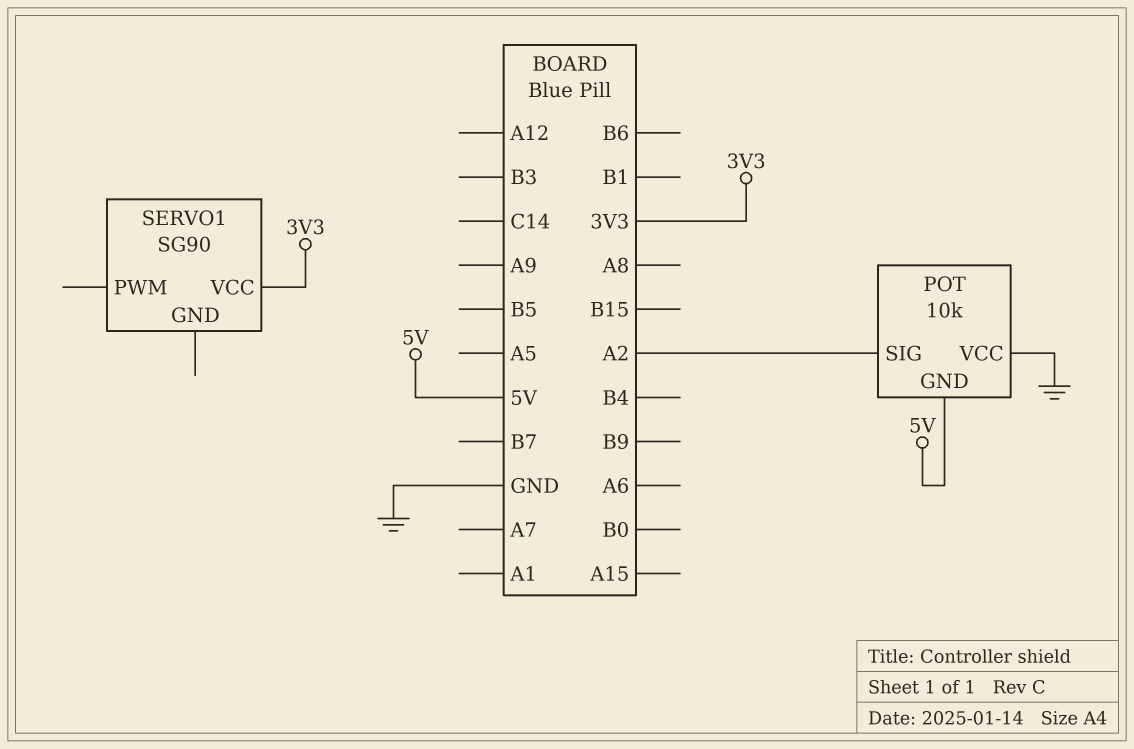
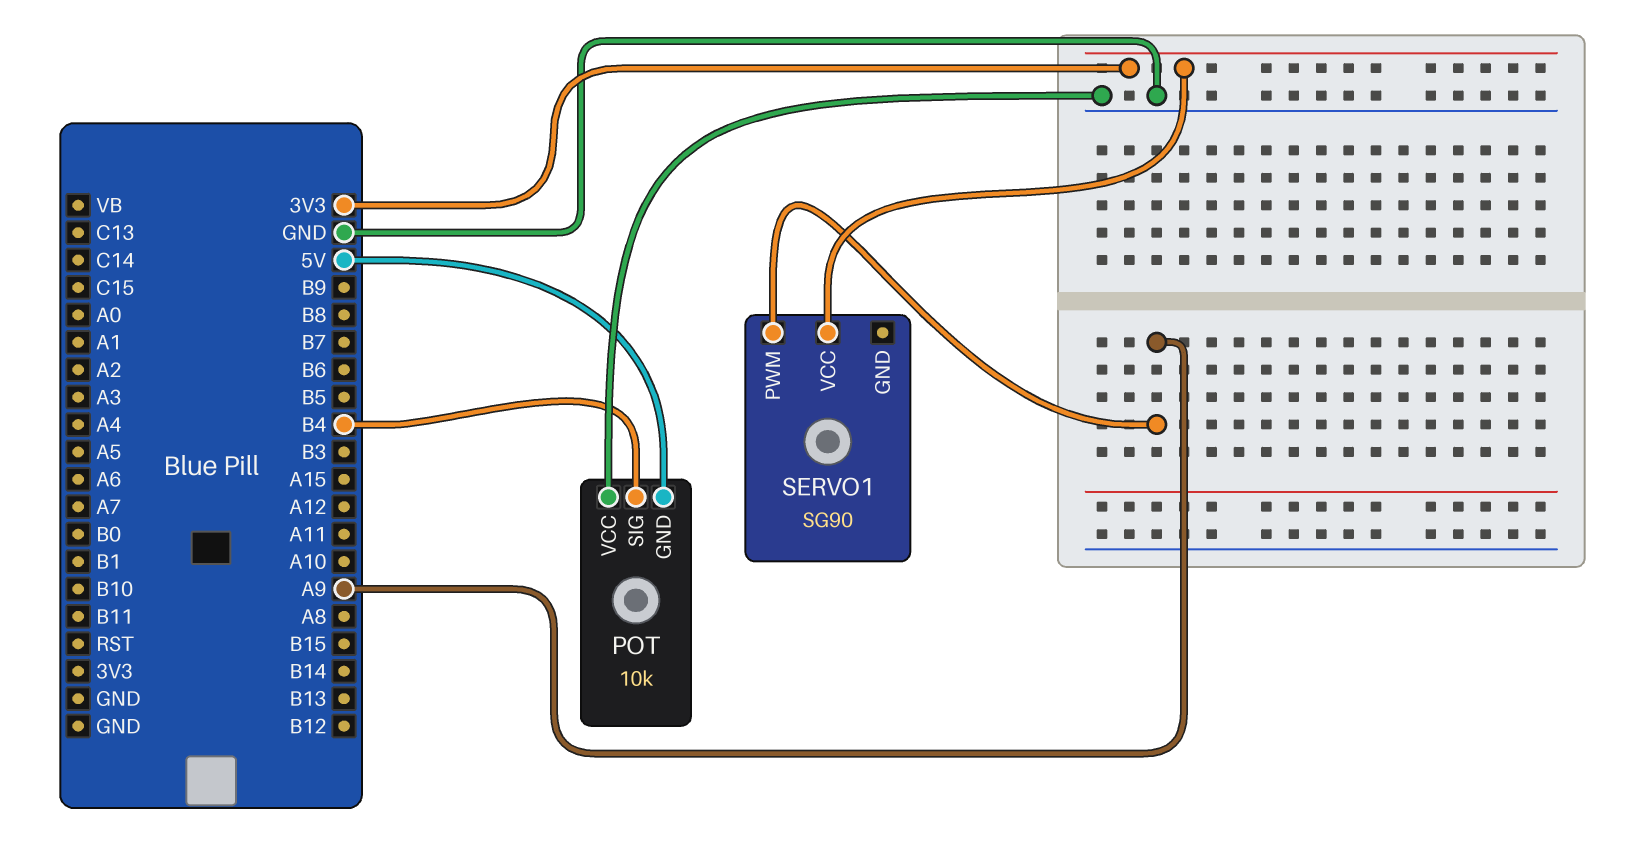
POT pin SIG: A2 -> B4
SERVO1 pin PWM: none -> A9

